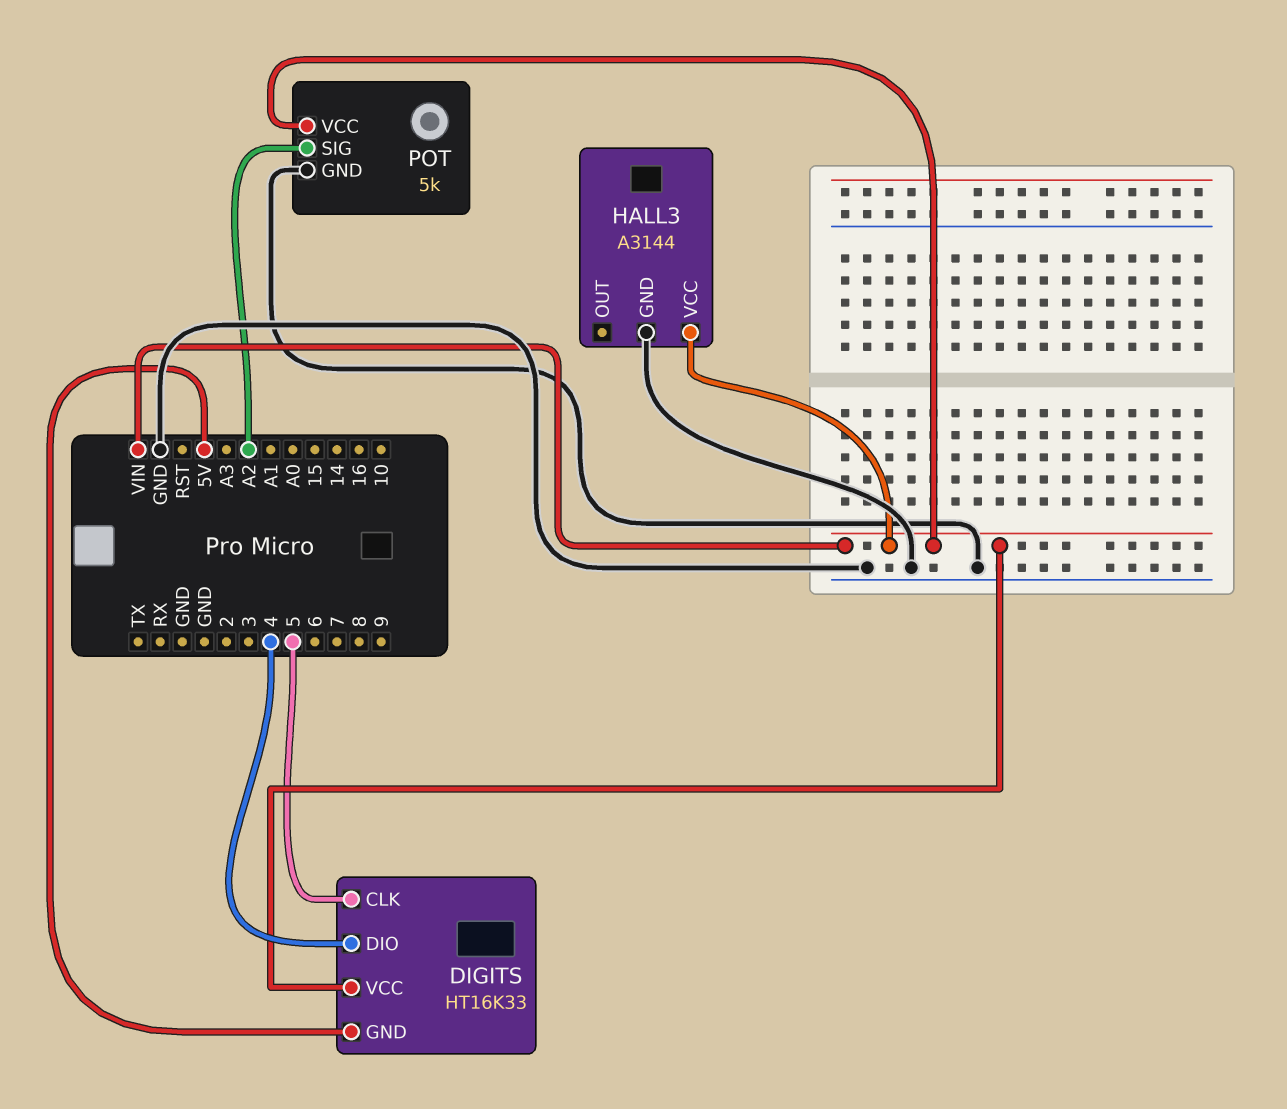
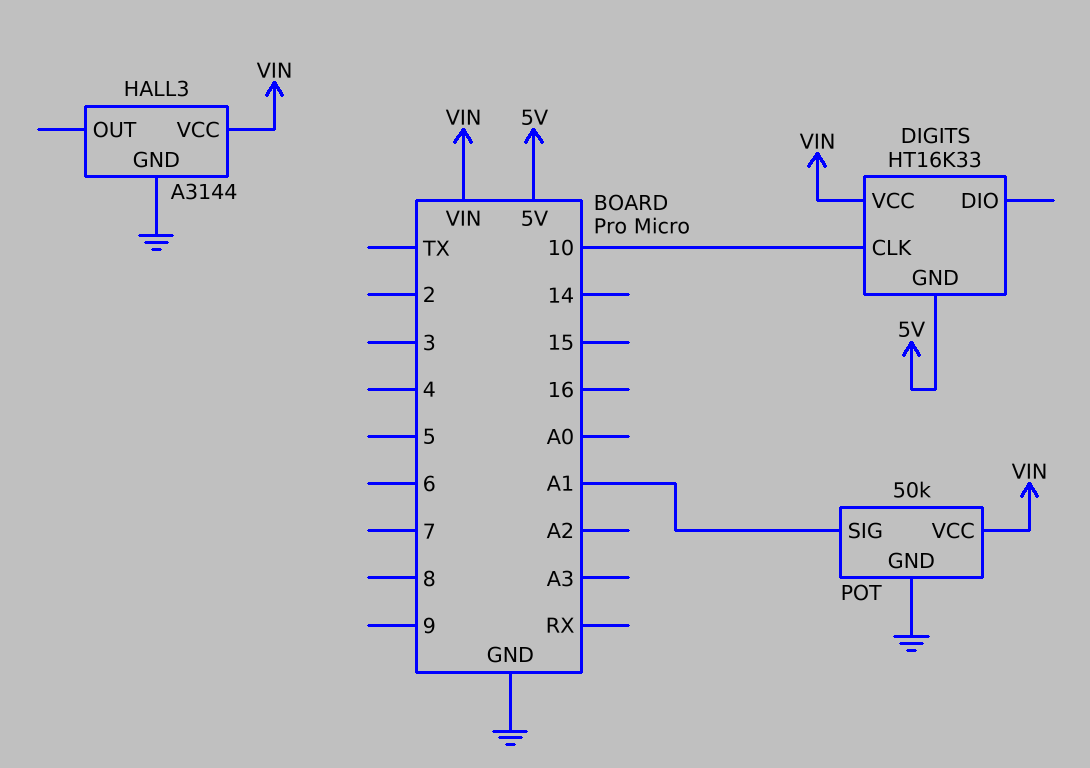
DIGITS pin CLK: 5 -> 10
DIGITS pin DIO: 4 -> none
POT: 5k -> 50k
POT pin SIG: A2 -> A1

